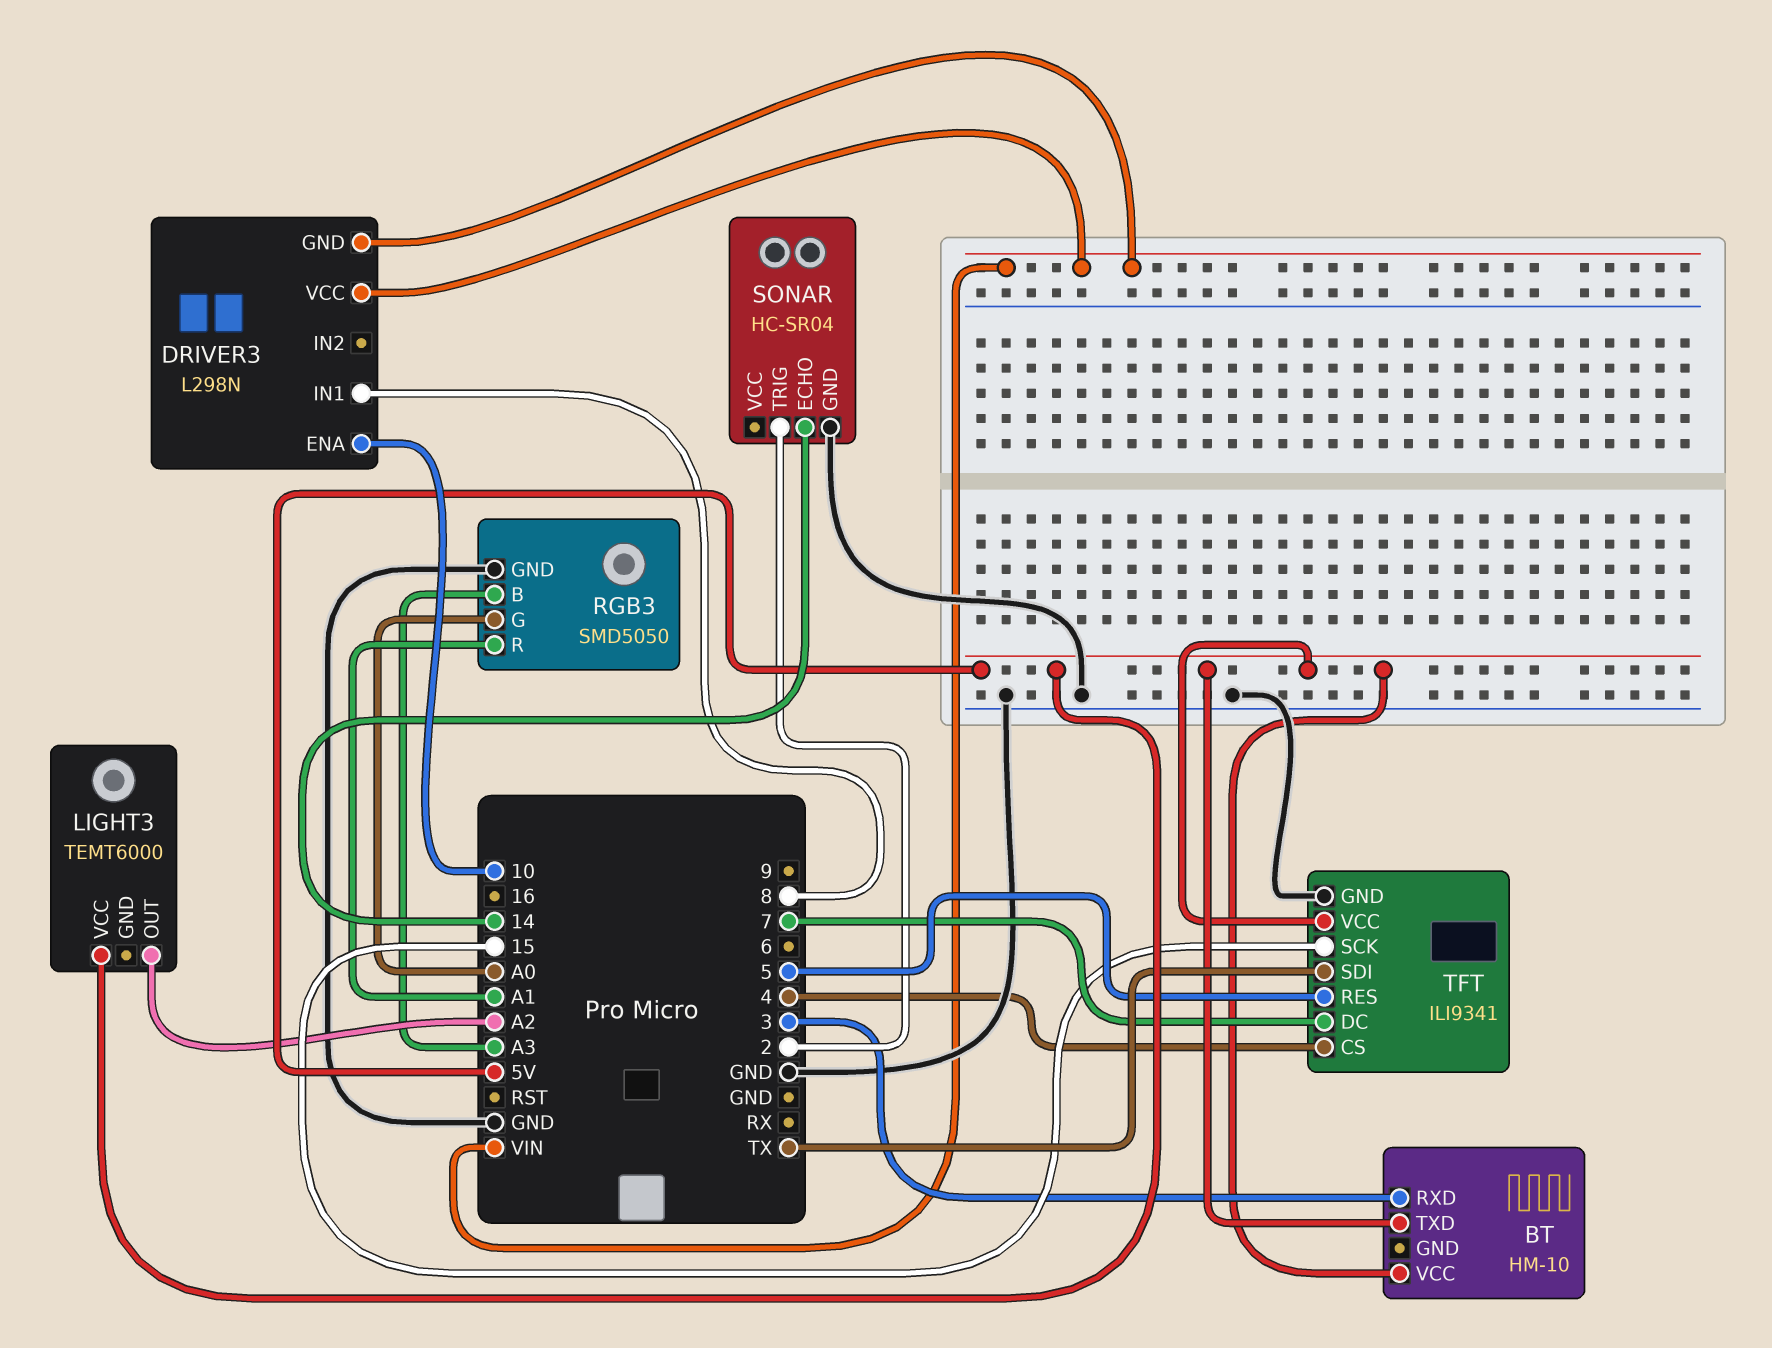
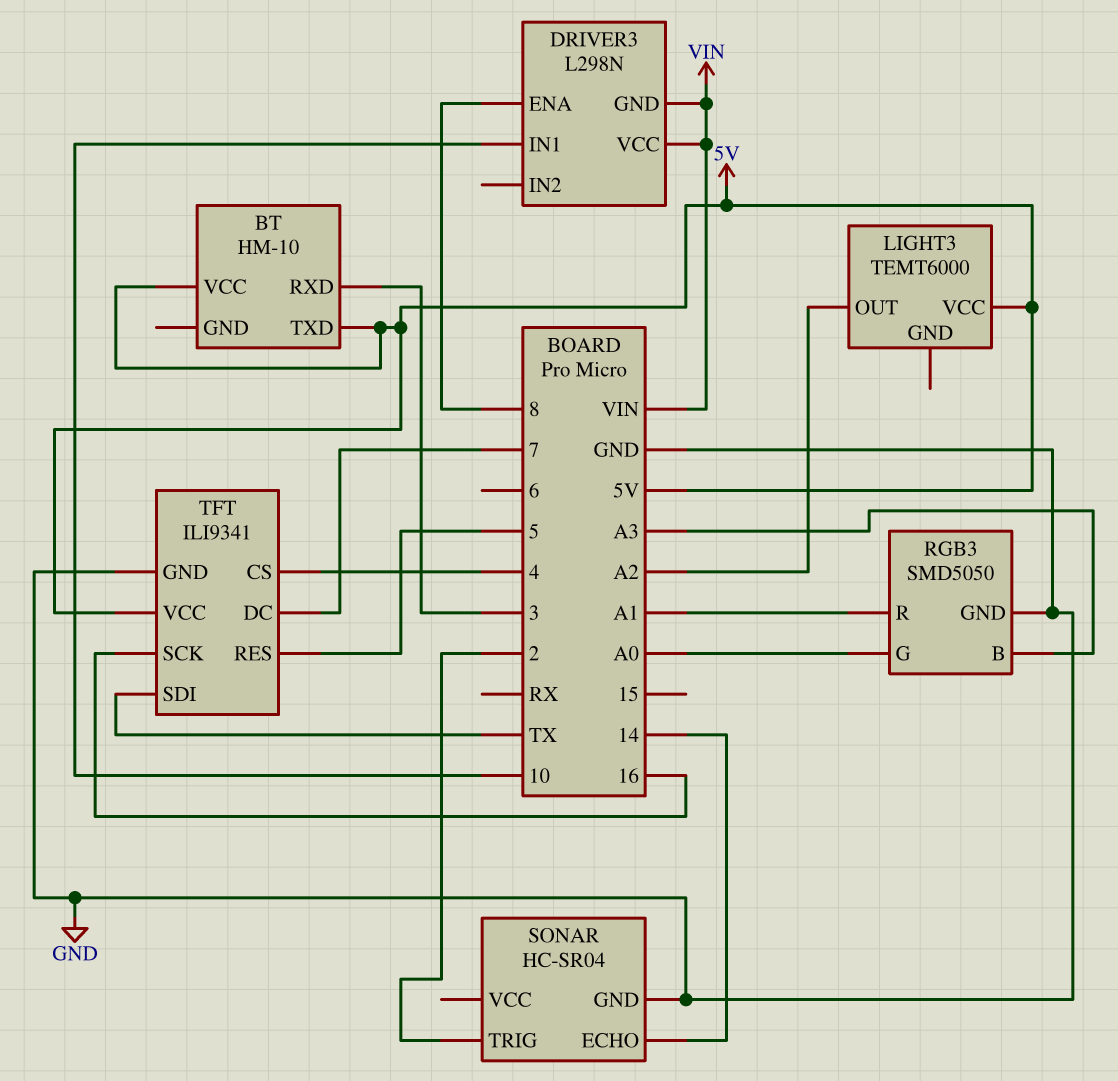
DRIVER3 pin ENA: 10 -> 8
DRIVER3 pin IN1: 8 -> 10
TFT pin SCK: 15 -> 16

